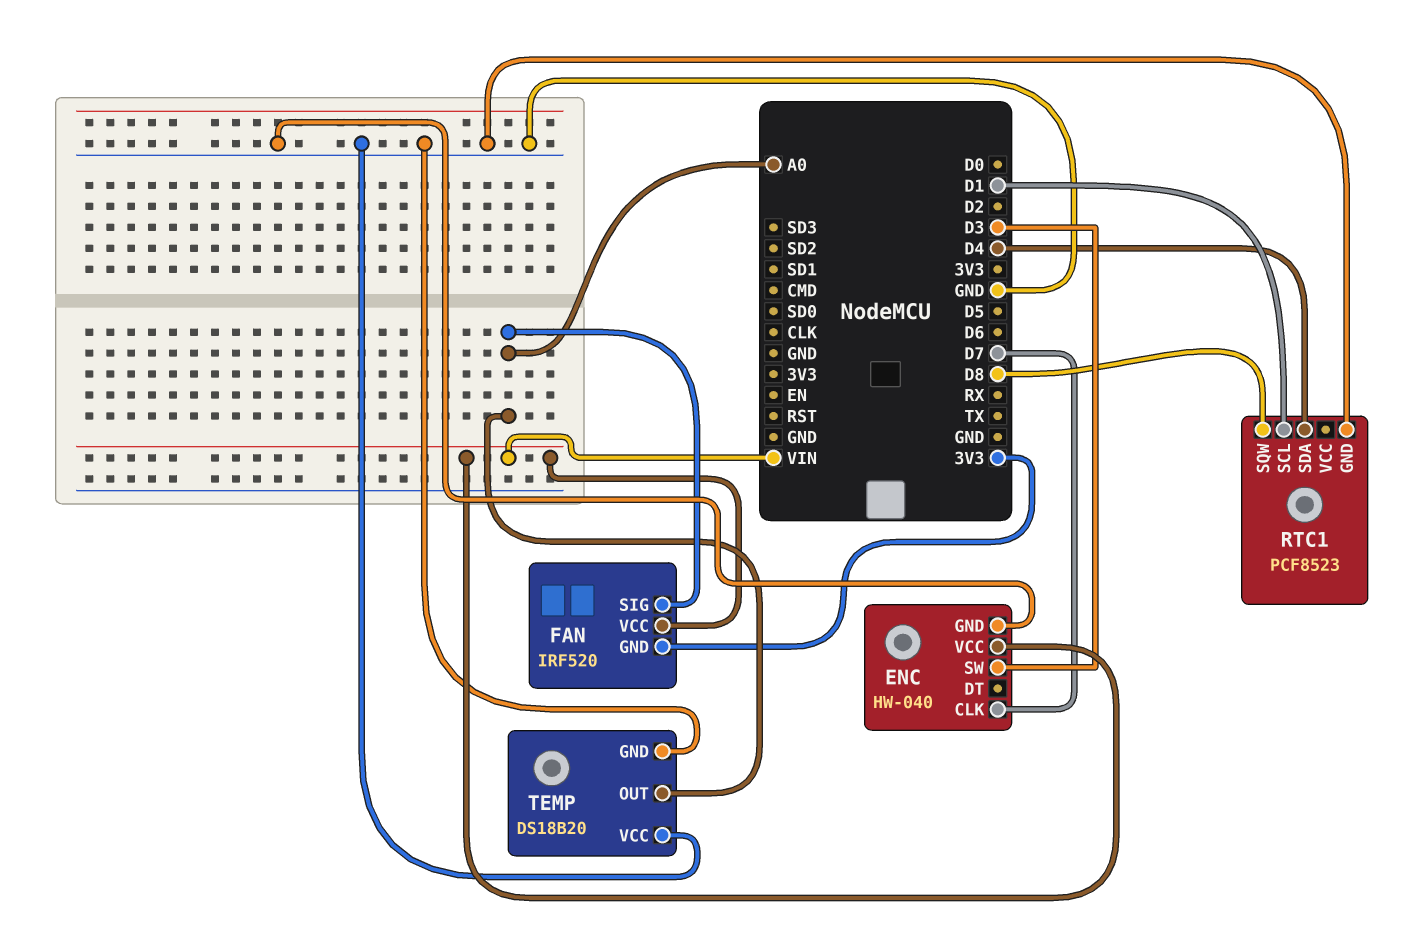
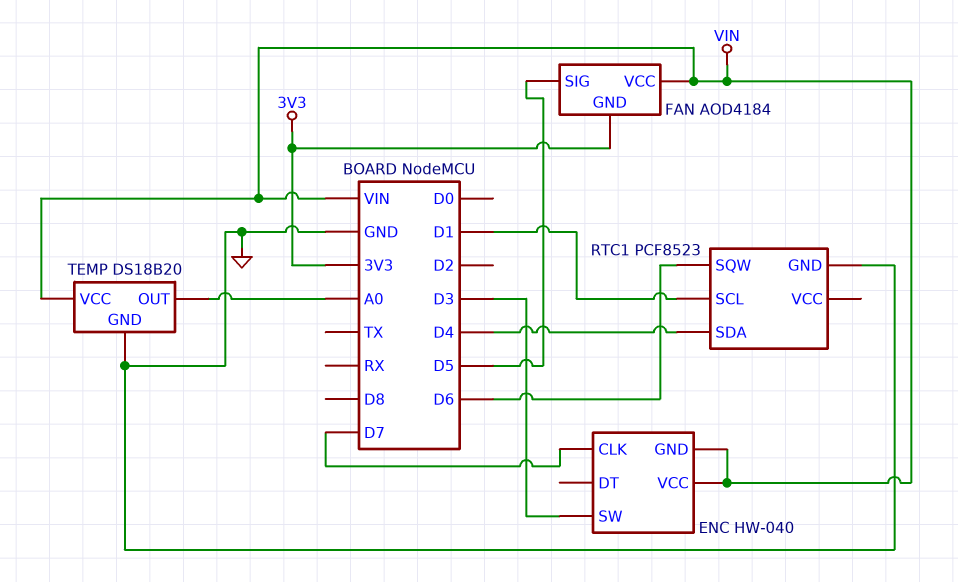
ENC pin GND: GND -> VIN
FAN: IRF520 -> AOD4184
FAN pin SIG: A0 -> D5
RTC1 pin SQW: D8 -> D6
TEMP pin VCC: GND -> VIN

